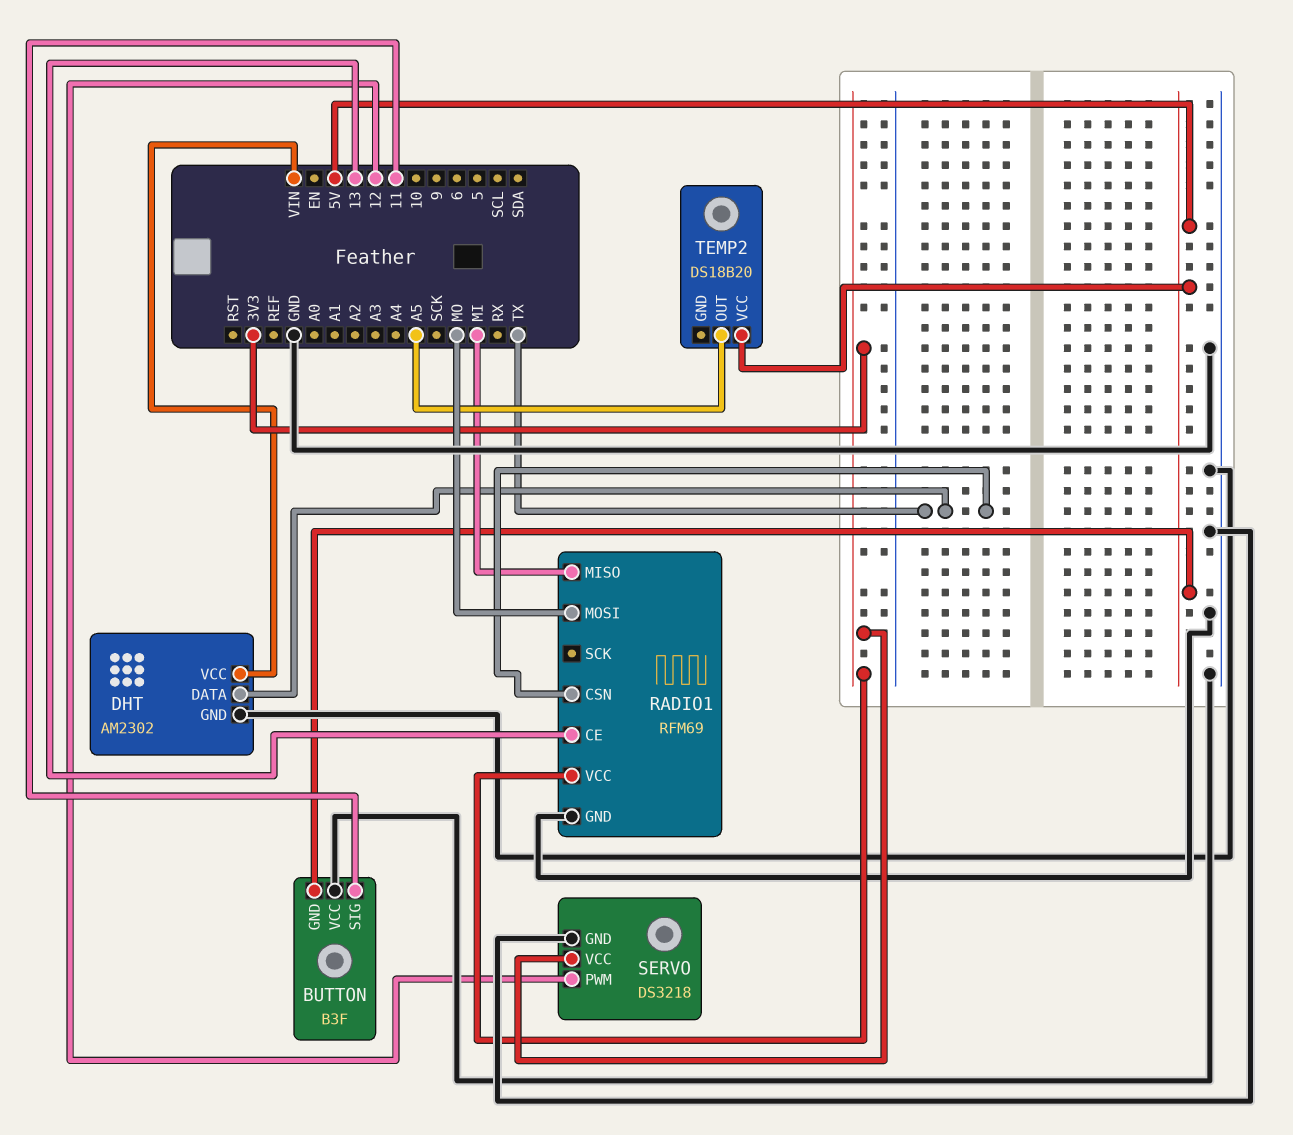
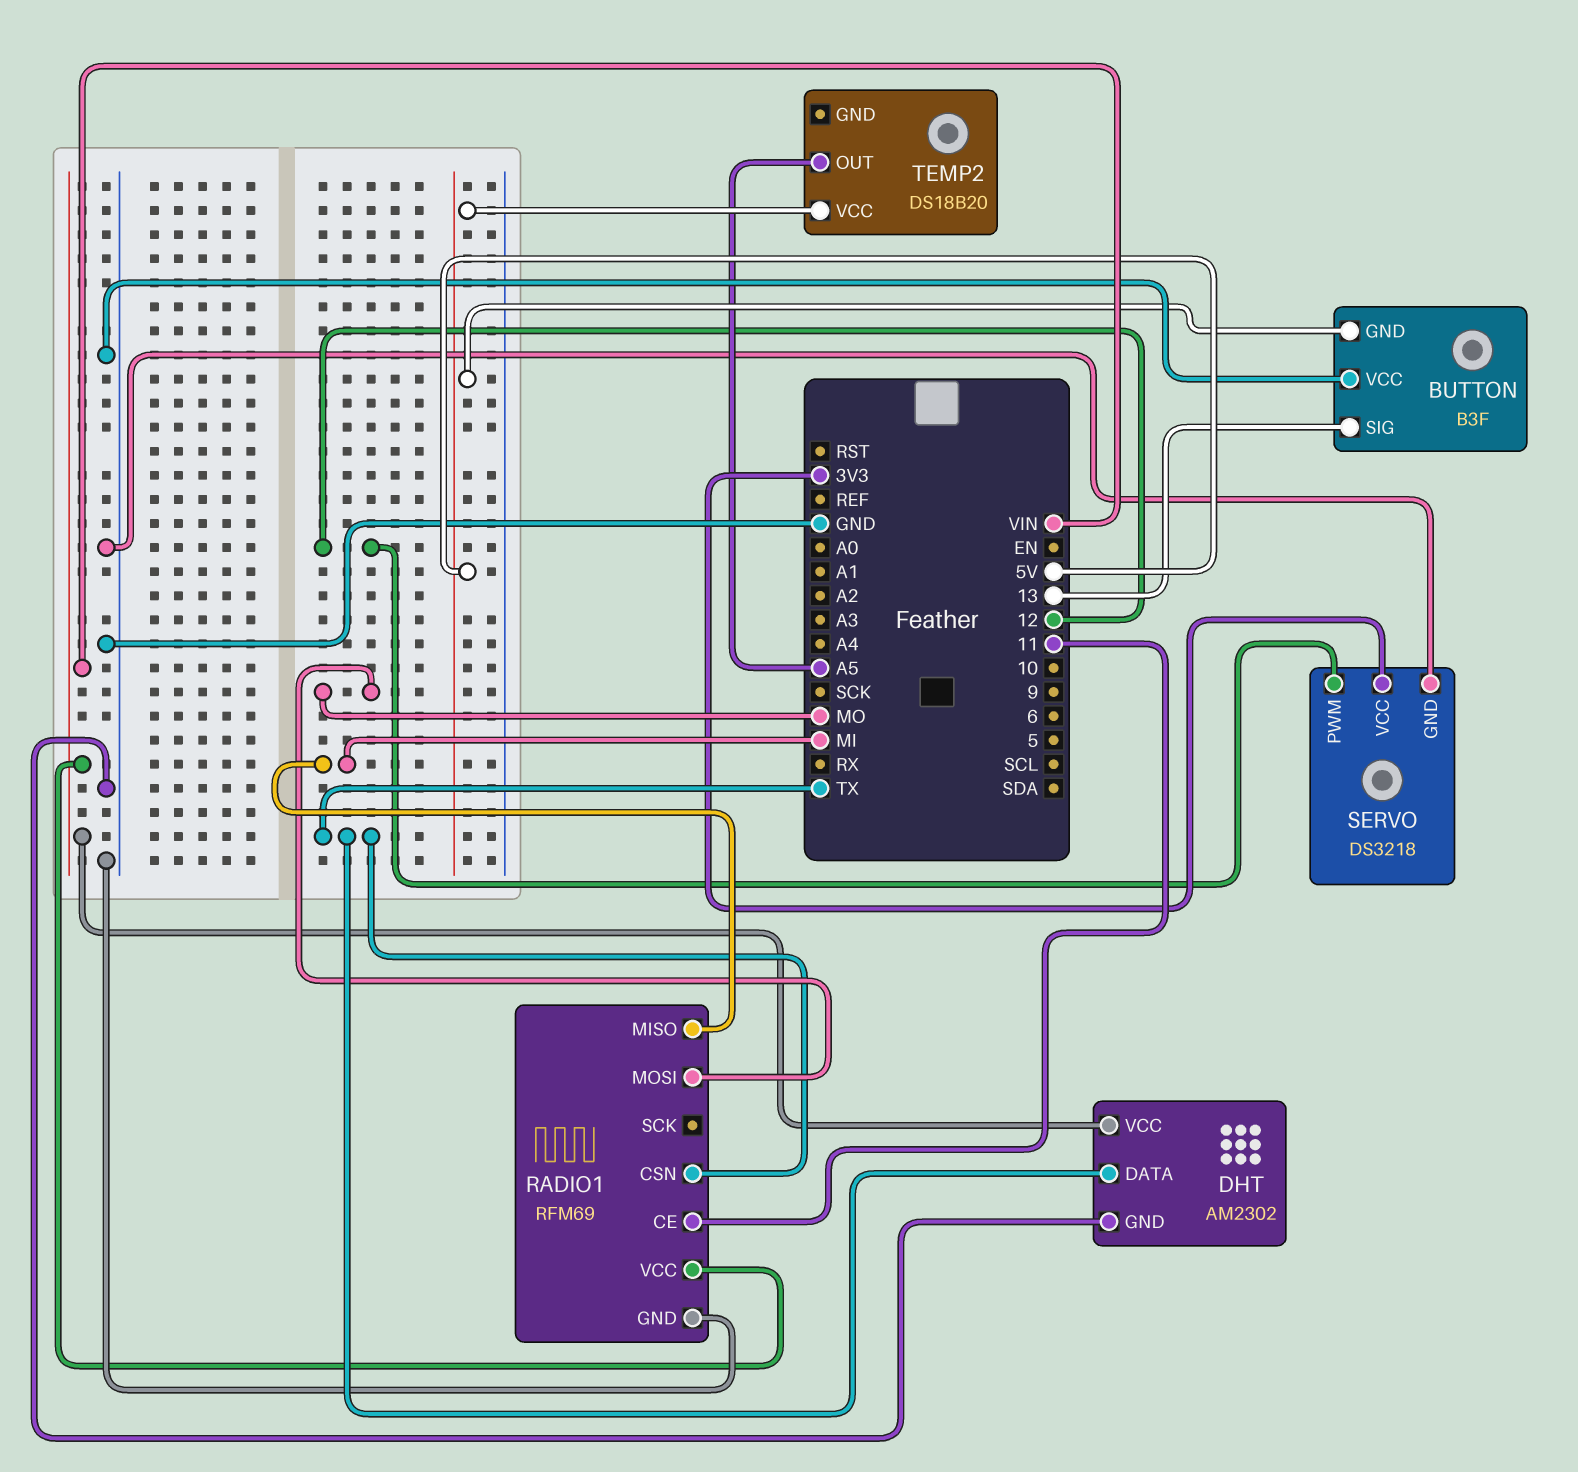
BUTTON pin SIG: 11 -> 13
RADIO1 pin CE: 13 -> 11
RADIO1 pin VCC: 3V3 -> VIN

